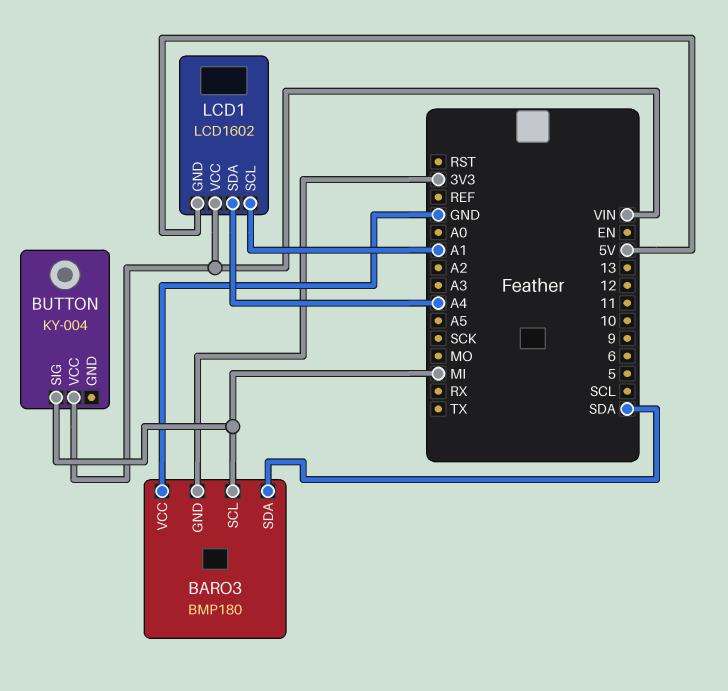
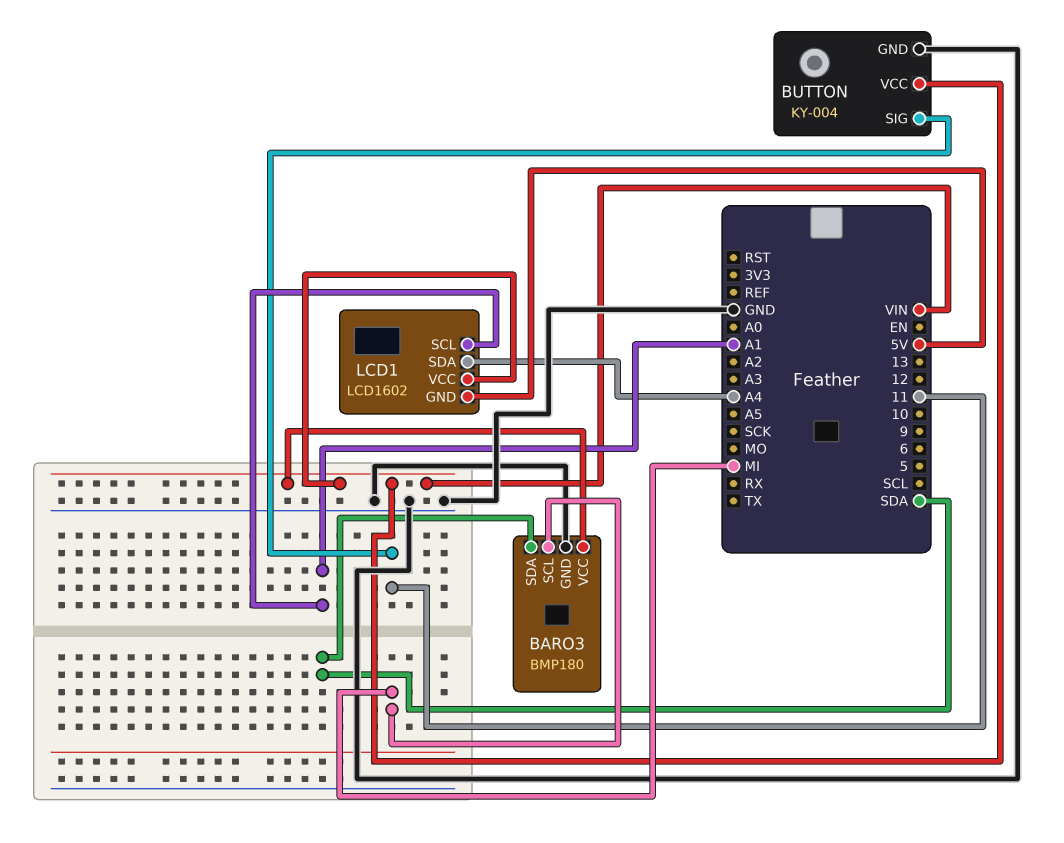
BARO3 pin GND: 3V3 -> GND
BARO3 pin VCC: GND -> VIN
BUTTON pin GND: none -> GND
BUTTON pin SIG: MI -> 11

